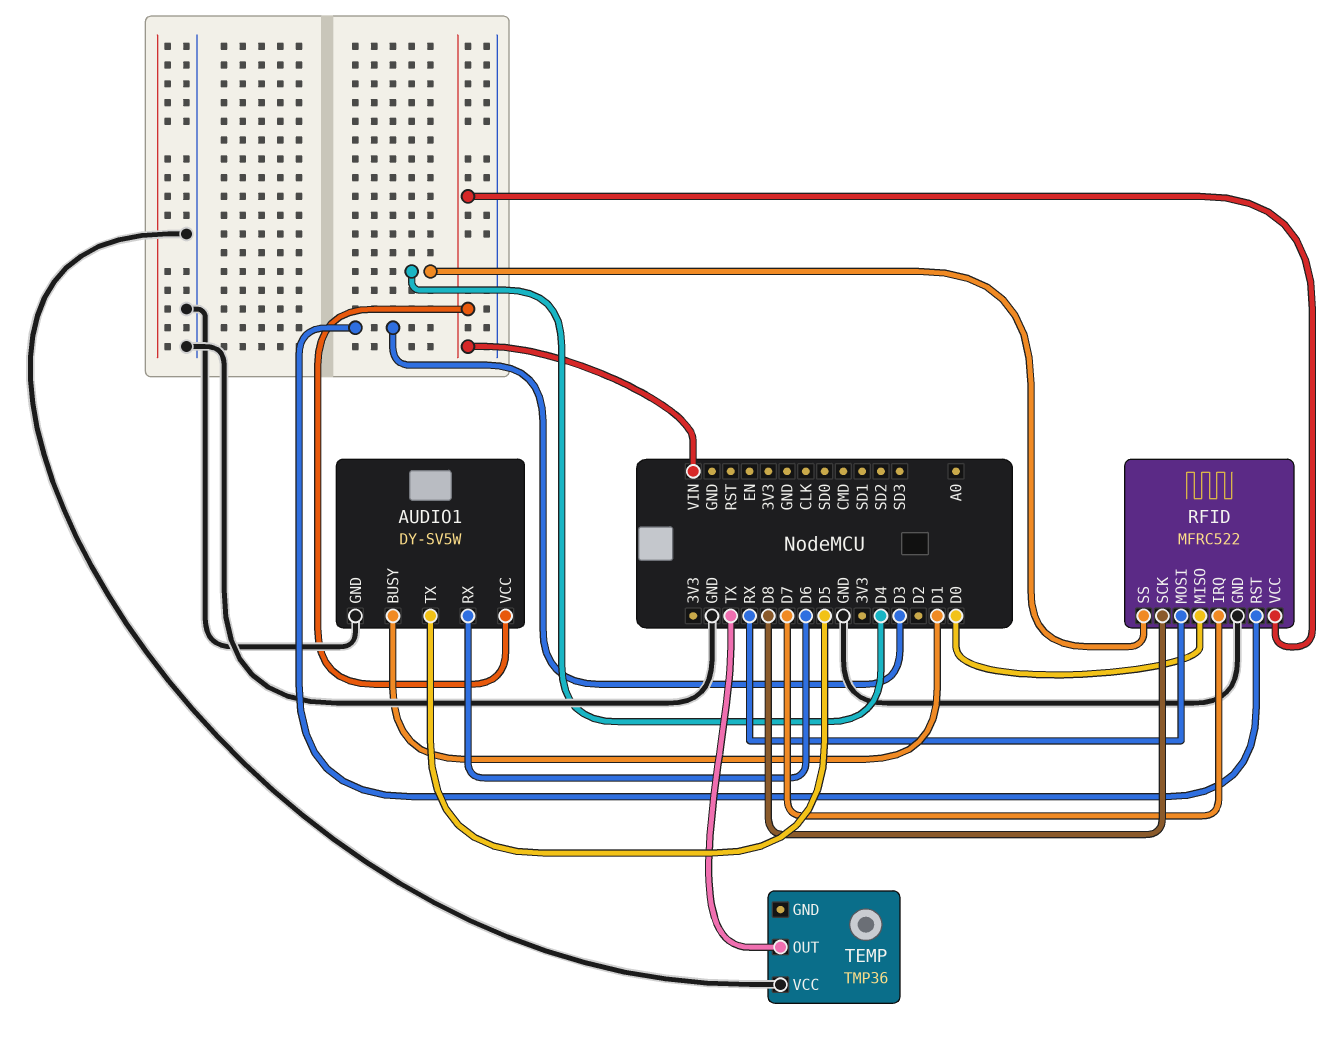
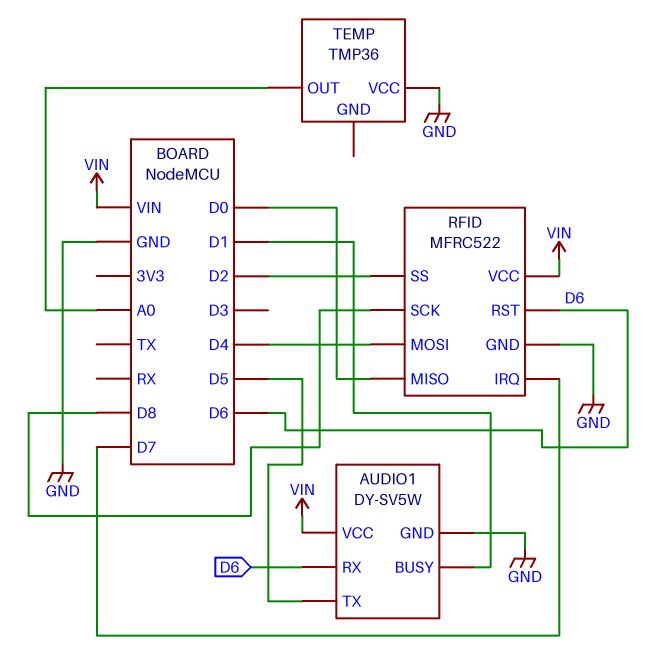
RFID pin MOSI: RX -> D4
RFID pin RST: D3 -> D6
RFID pin SS: D4 -> D2
TEMP pin OUT: TX -> A0

